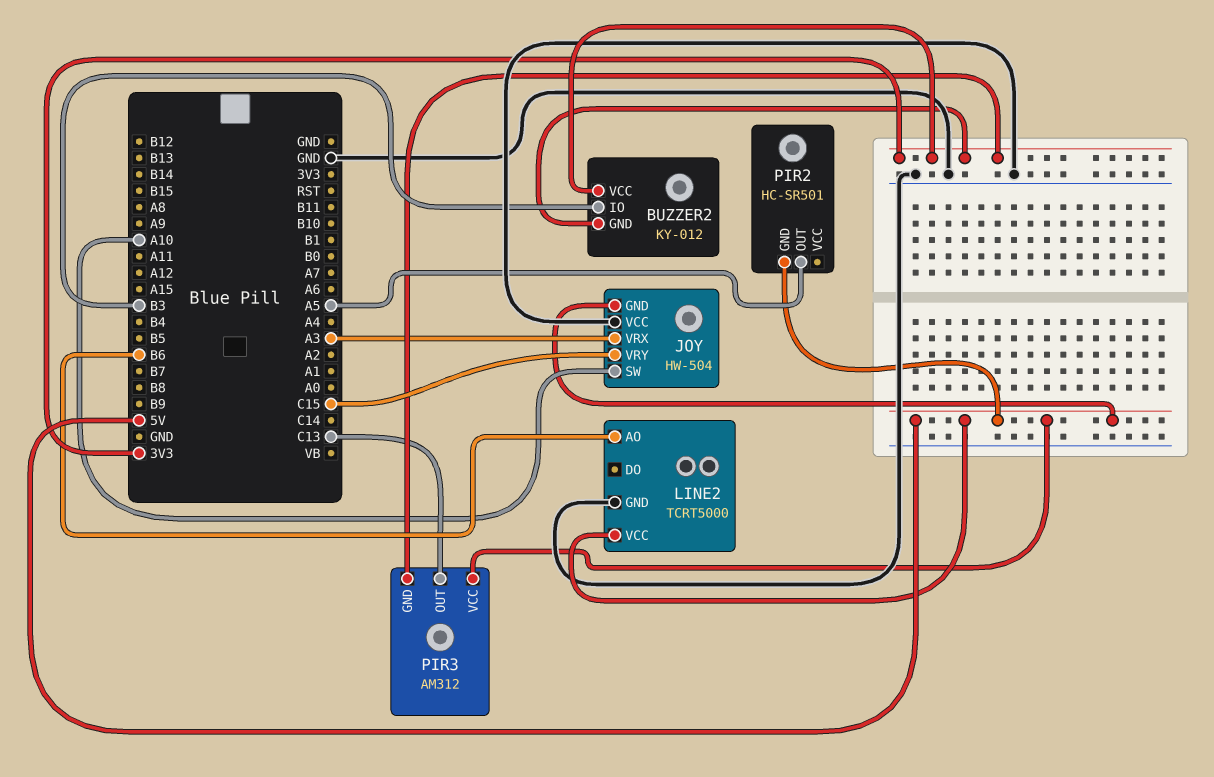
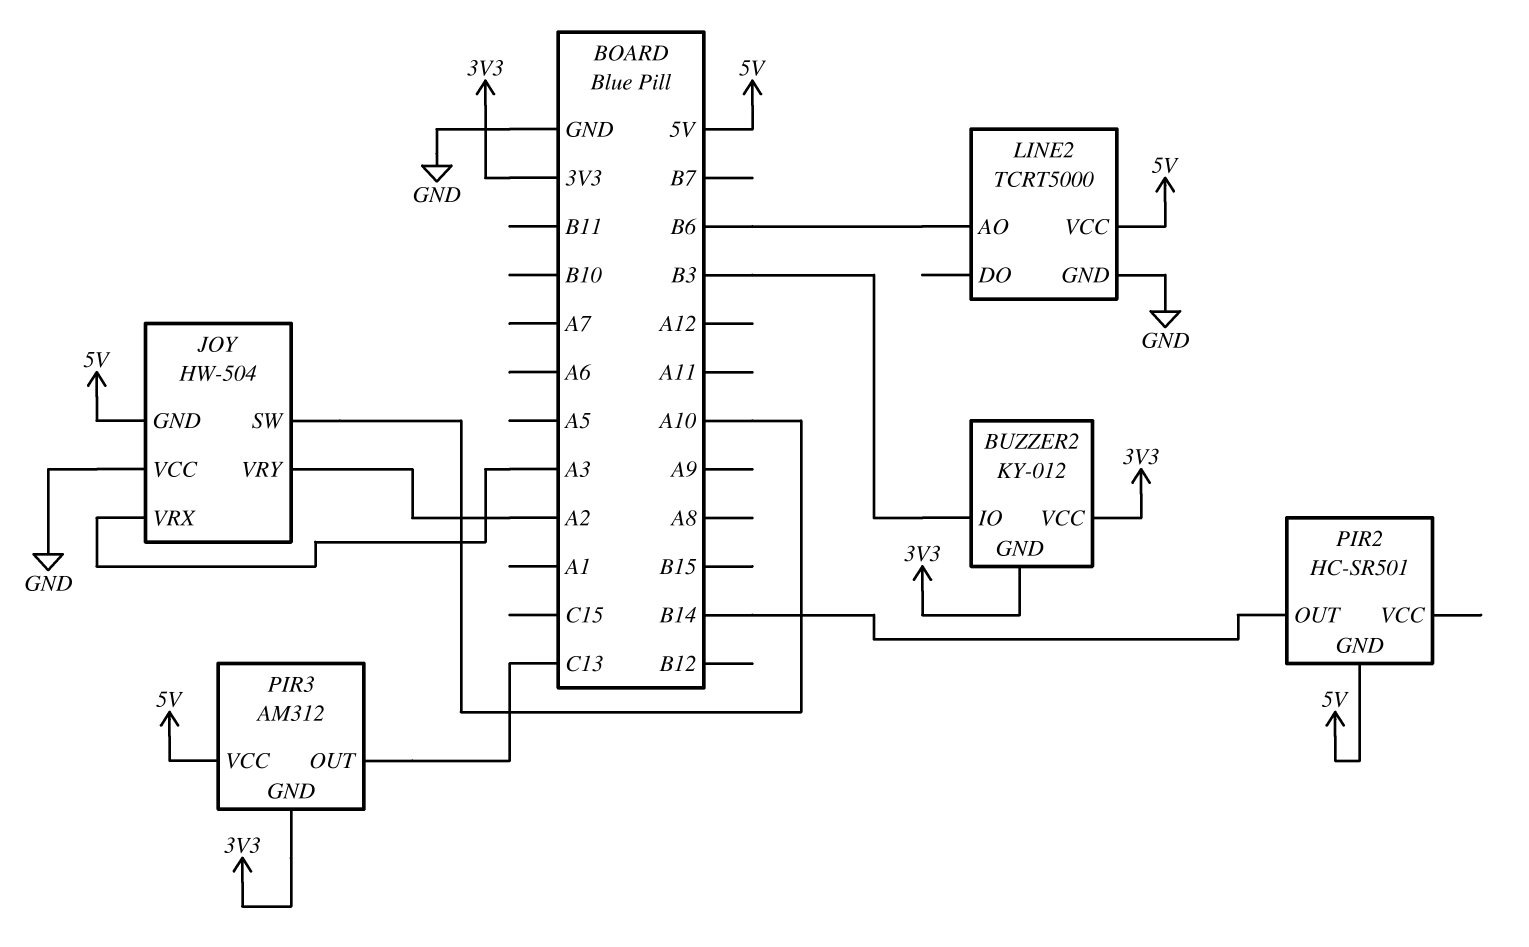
JOY pin VRY: C15 -> A2
PIR2 pin OUT: A5 -> B14

